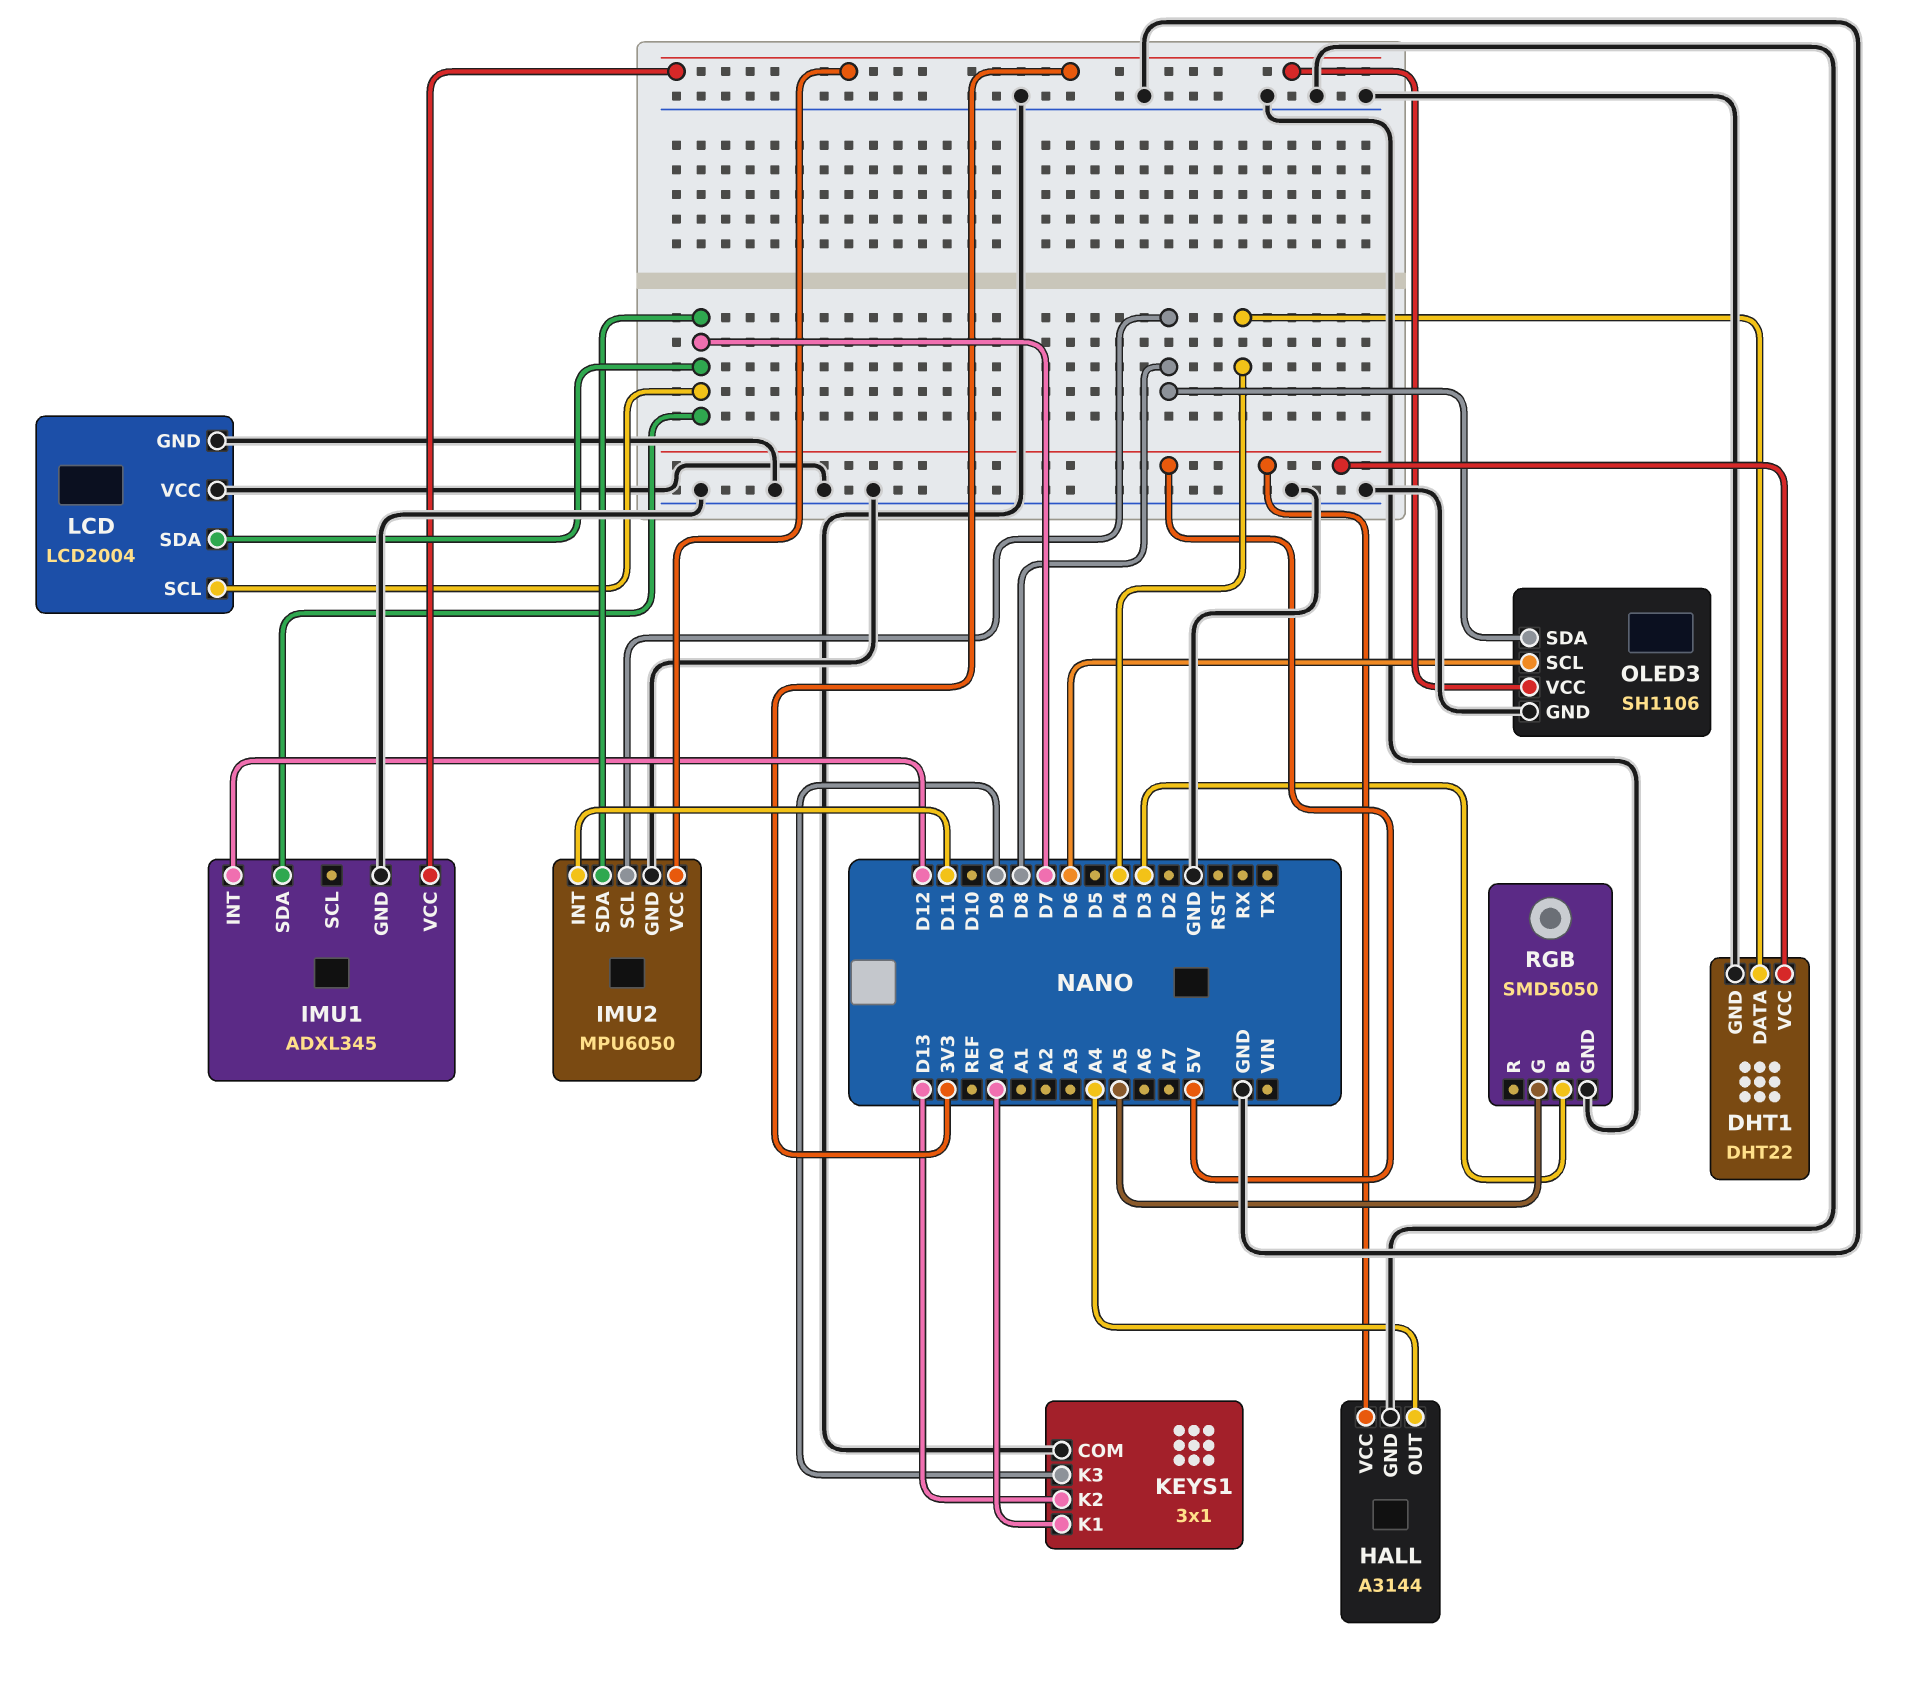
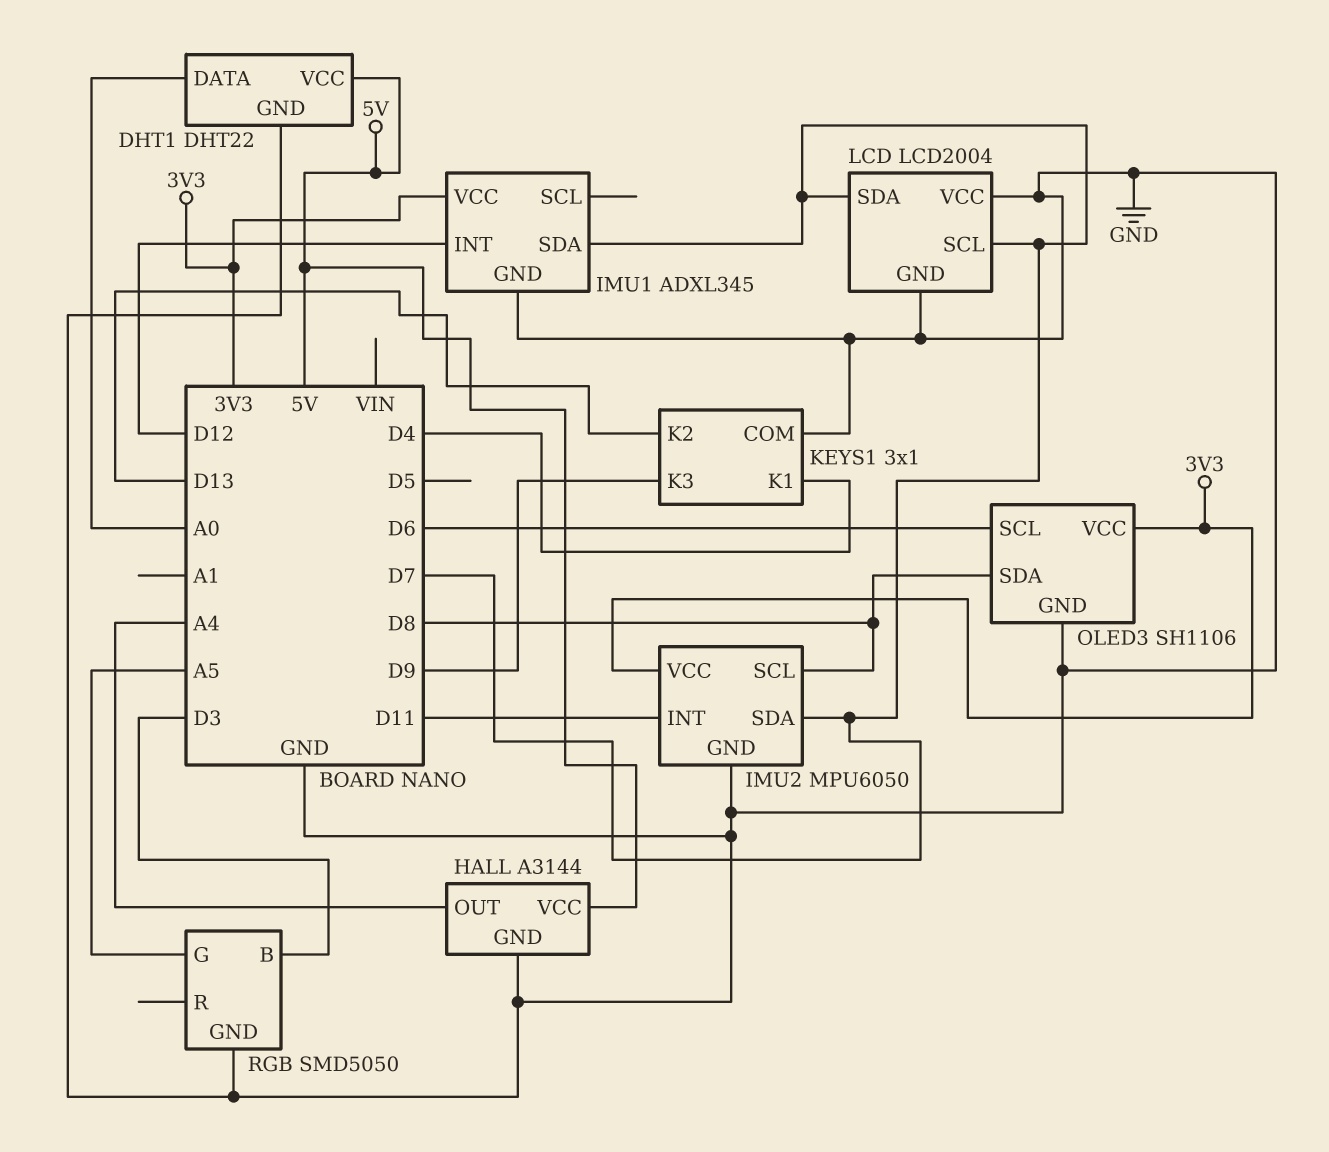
DHT1 pin DATA: D4 -> A0
KEYS1 pin K1: A0 -> D4

